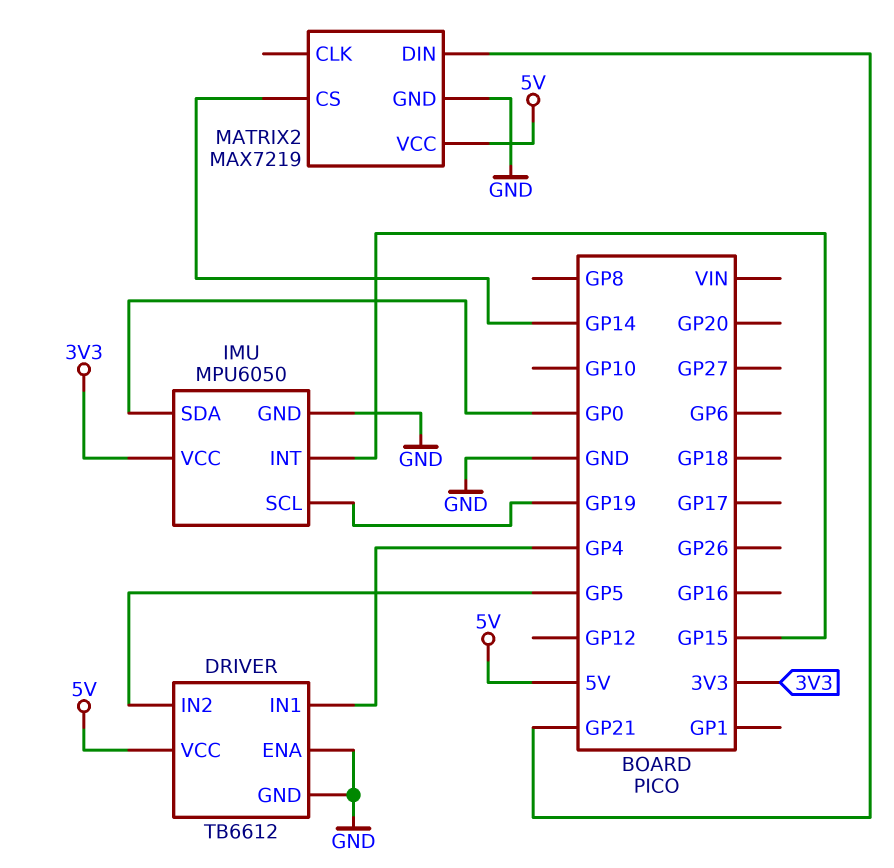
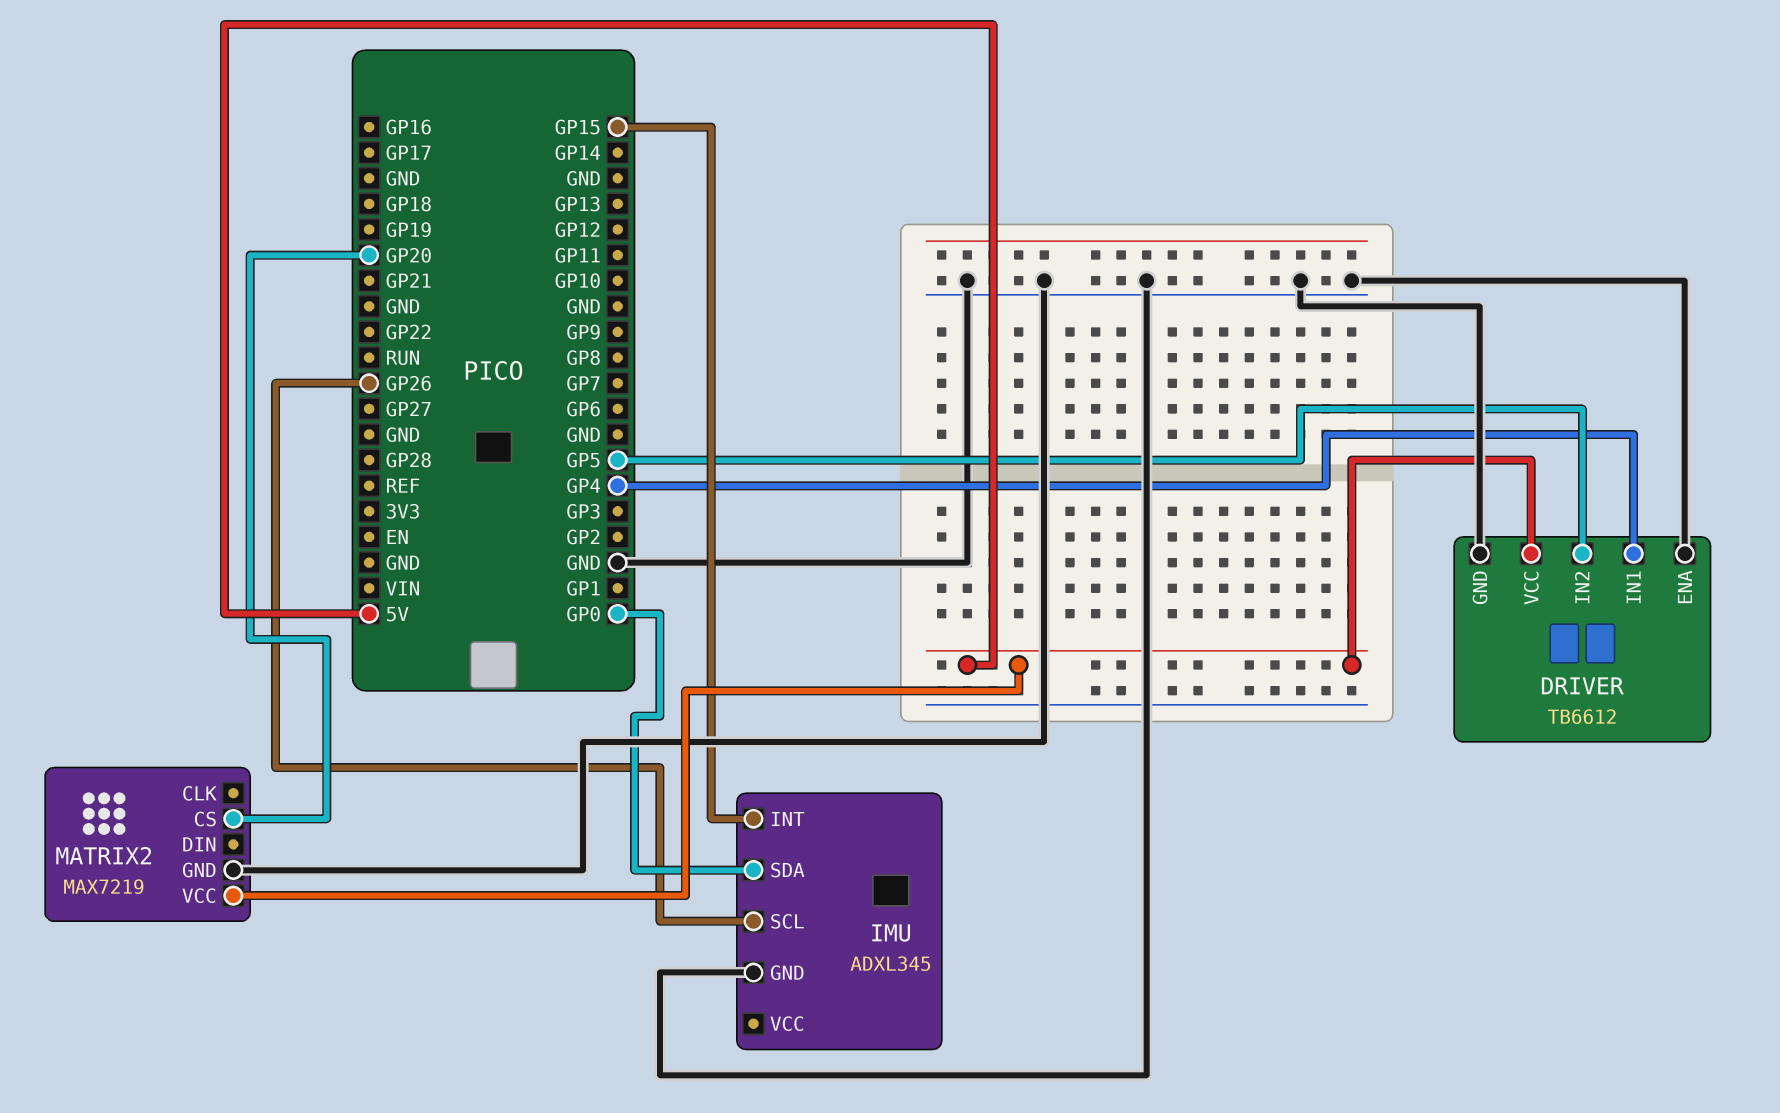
IMU: MPU6050 -> ADXL345
IMU pin SCL: GP19 -> GP26
IMU pin VCC: 3V3 -> none
MATRIX2 pin CS: GP14 -> GP20
MATRIX2 pin DIN: GP21 -> none

